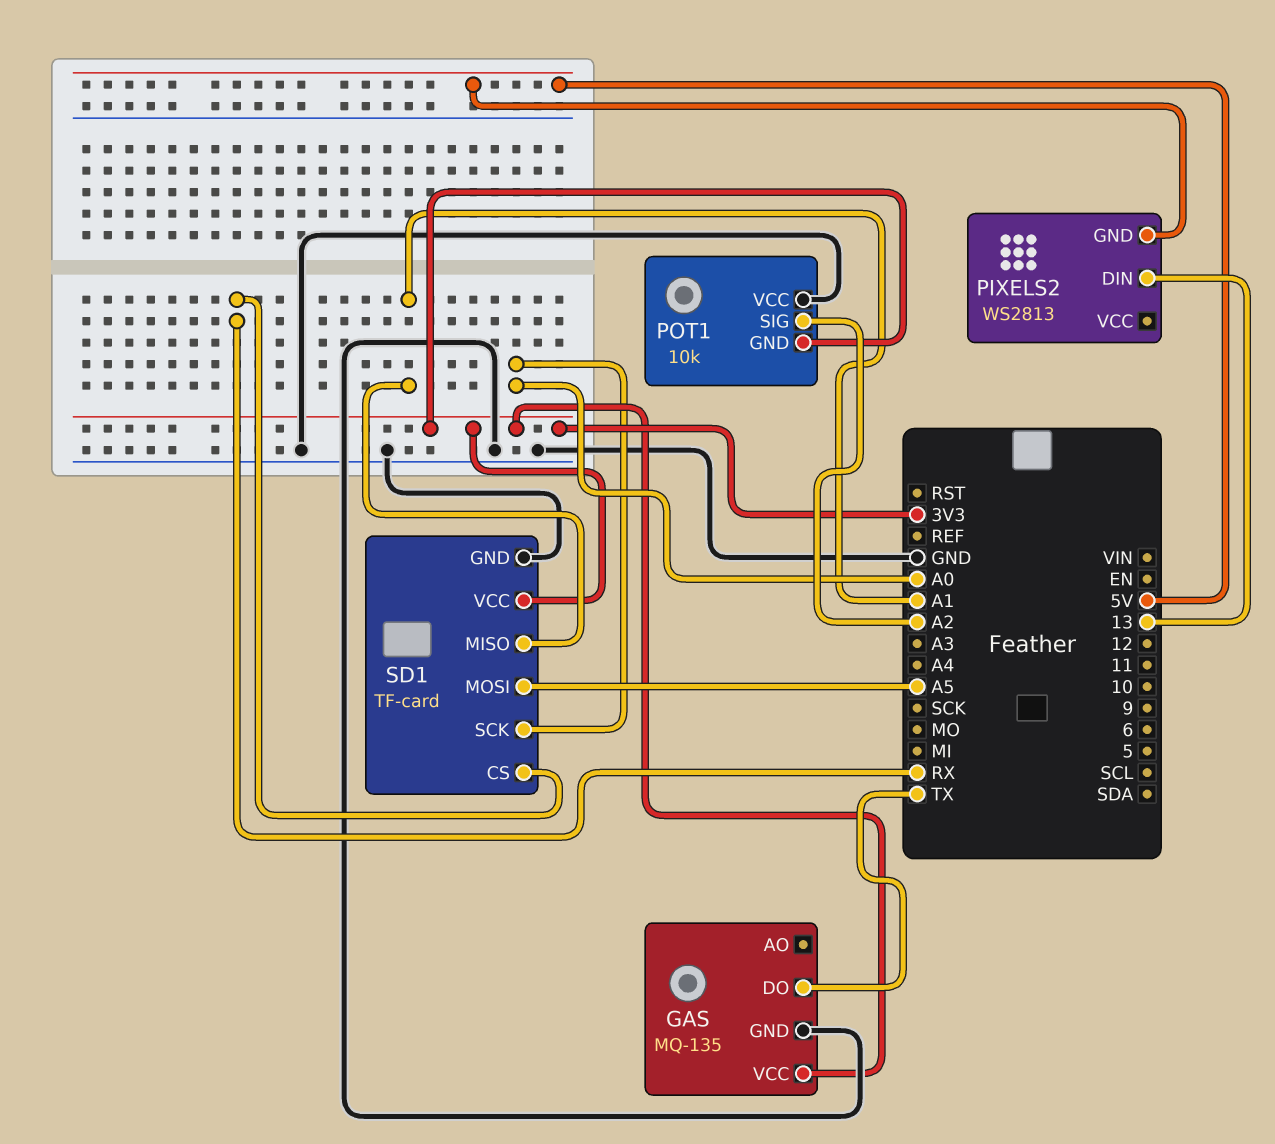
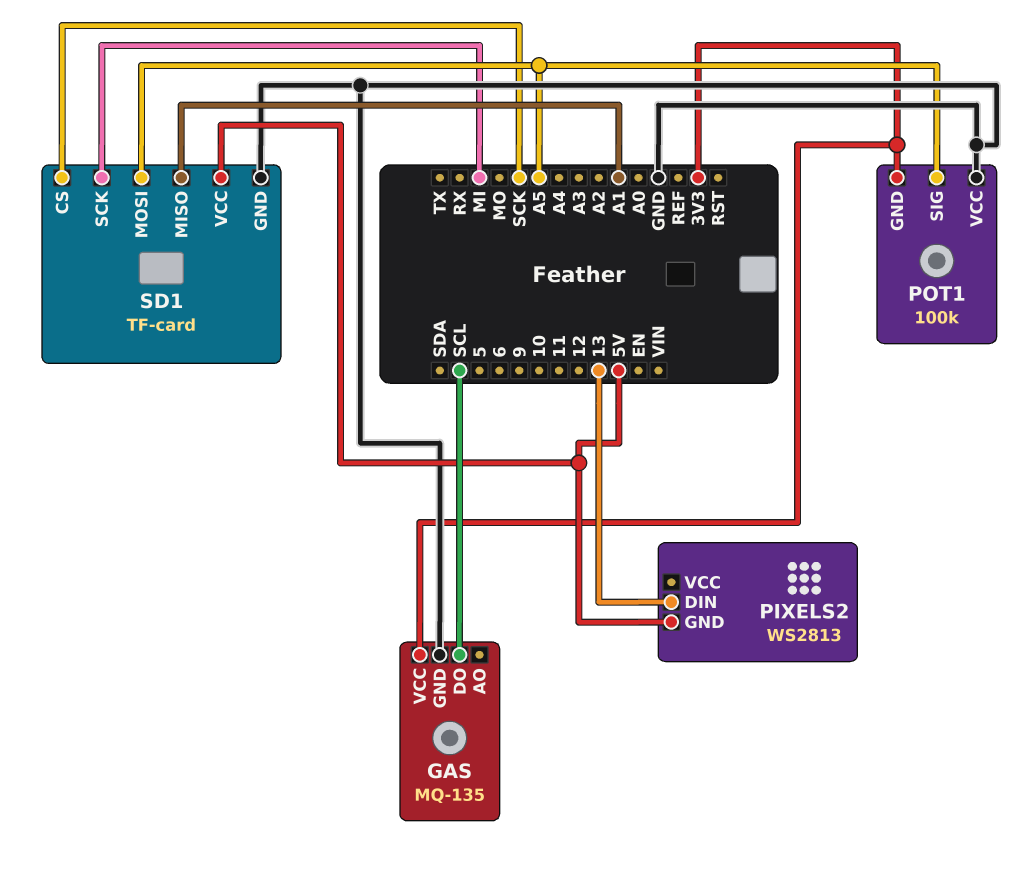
GAS pin DO: TX -> SCL
POT1: 10k -> 100k
POT1 pin SIG: A2 -> A5
SD1 pin CS: RX -> SCK
SD1 pin SCK: A0 -> MI
SD1 pin VCC: 3V3 -> 5V

